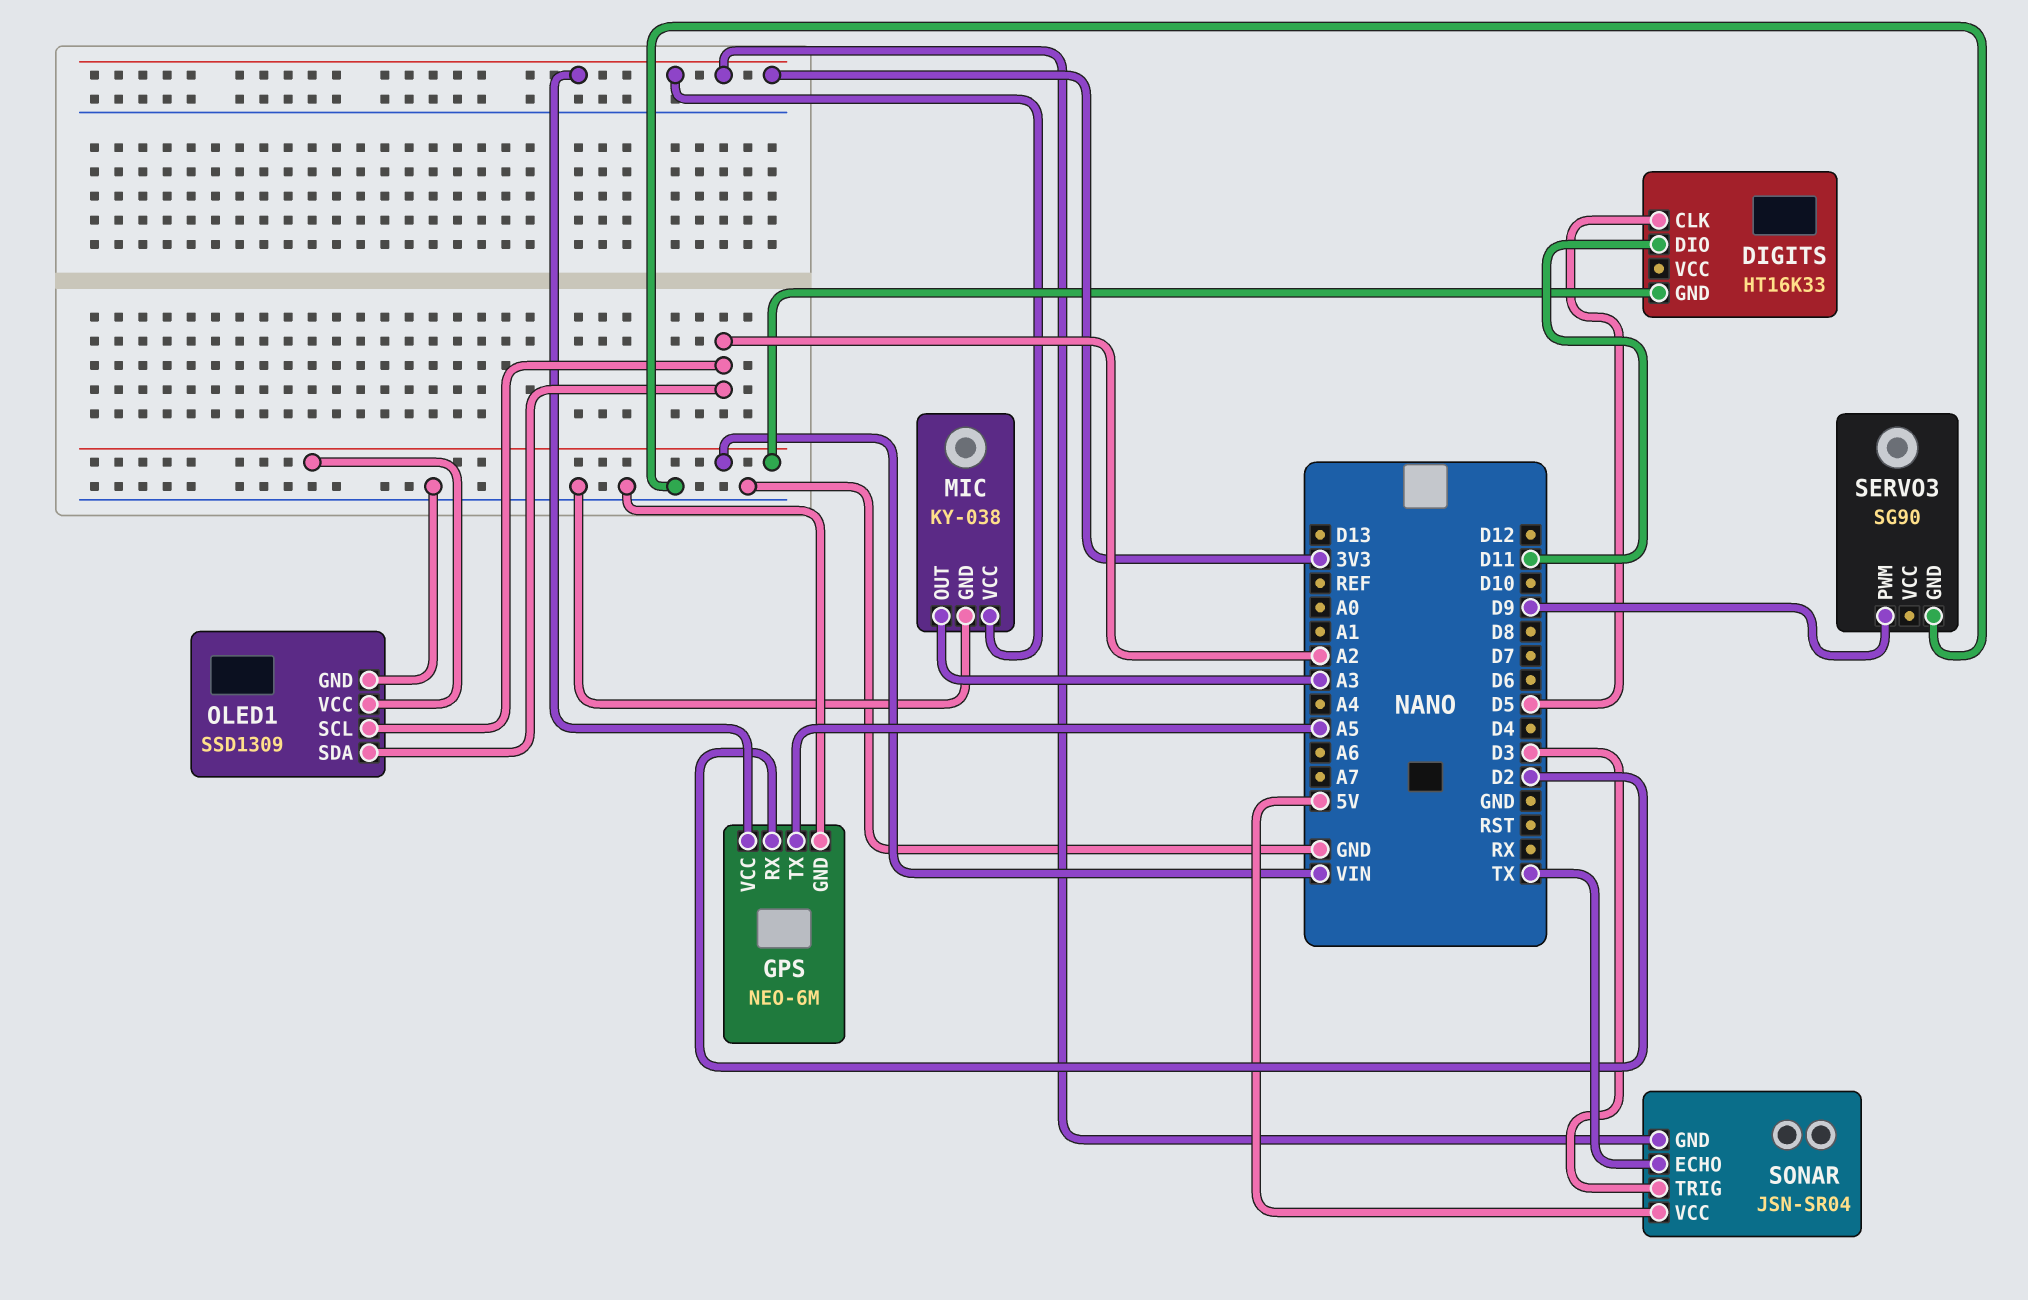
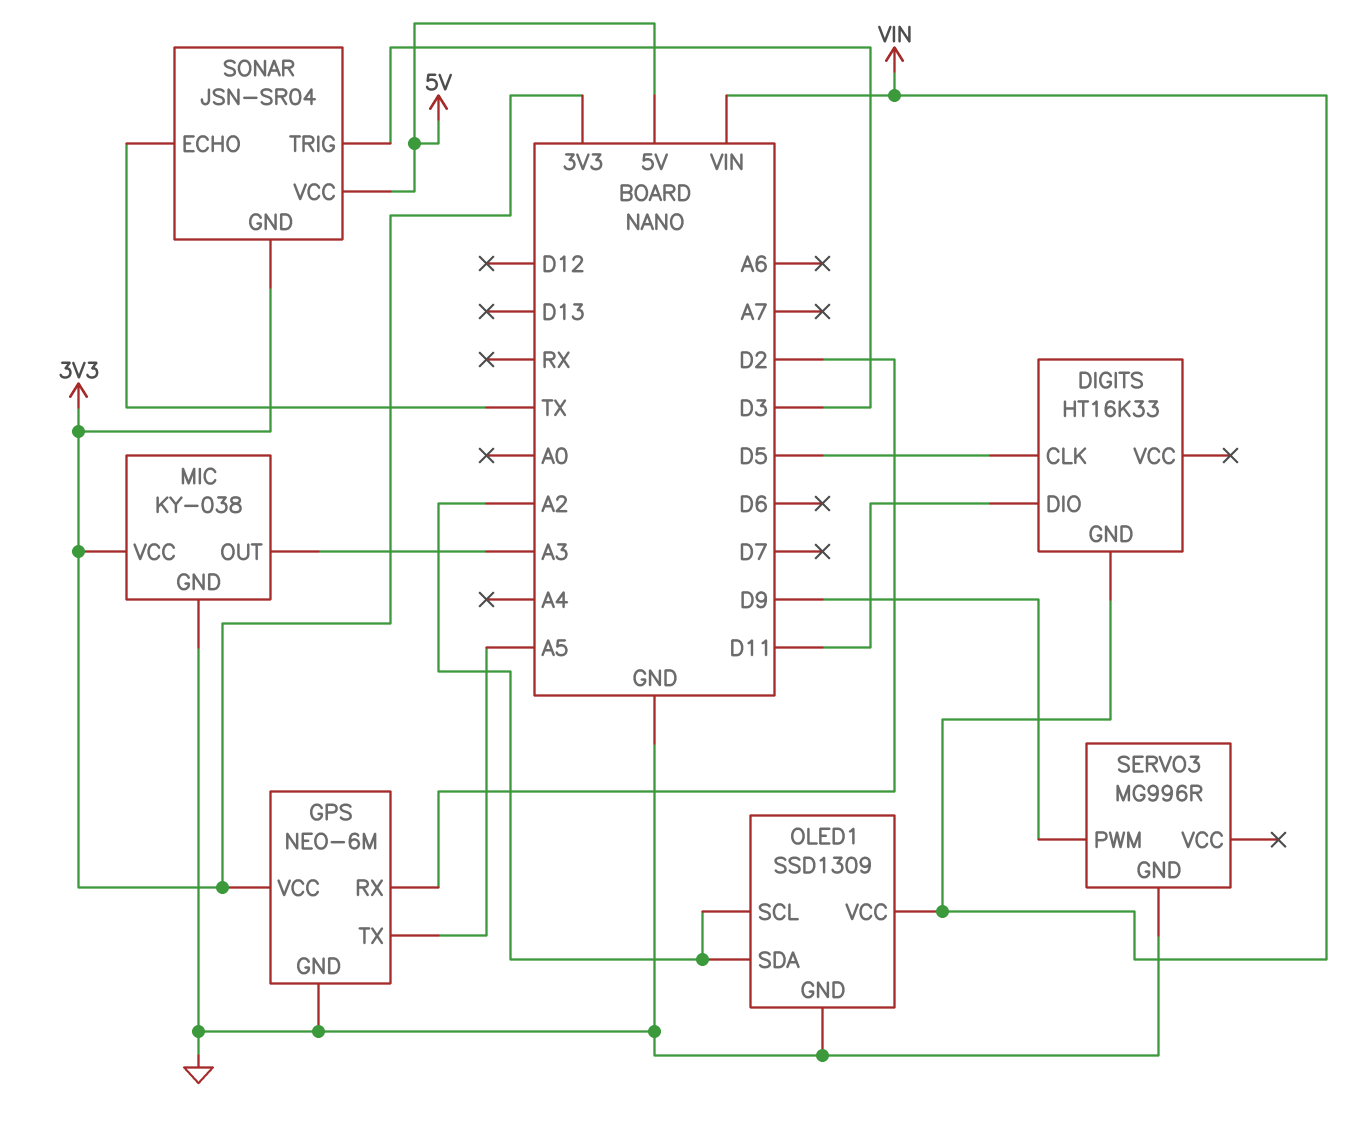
SERVO3: SG90 -> MG996R

